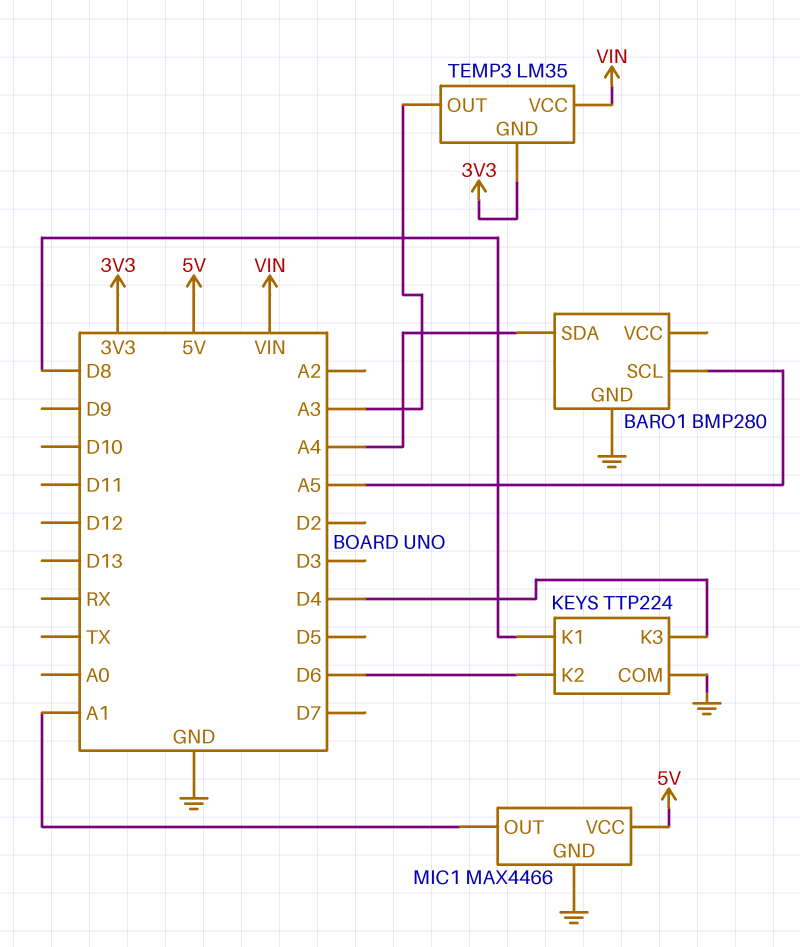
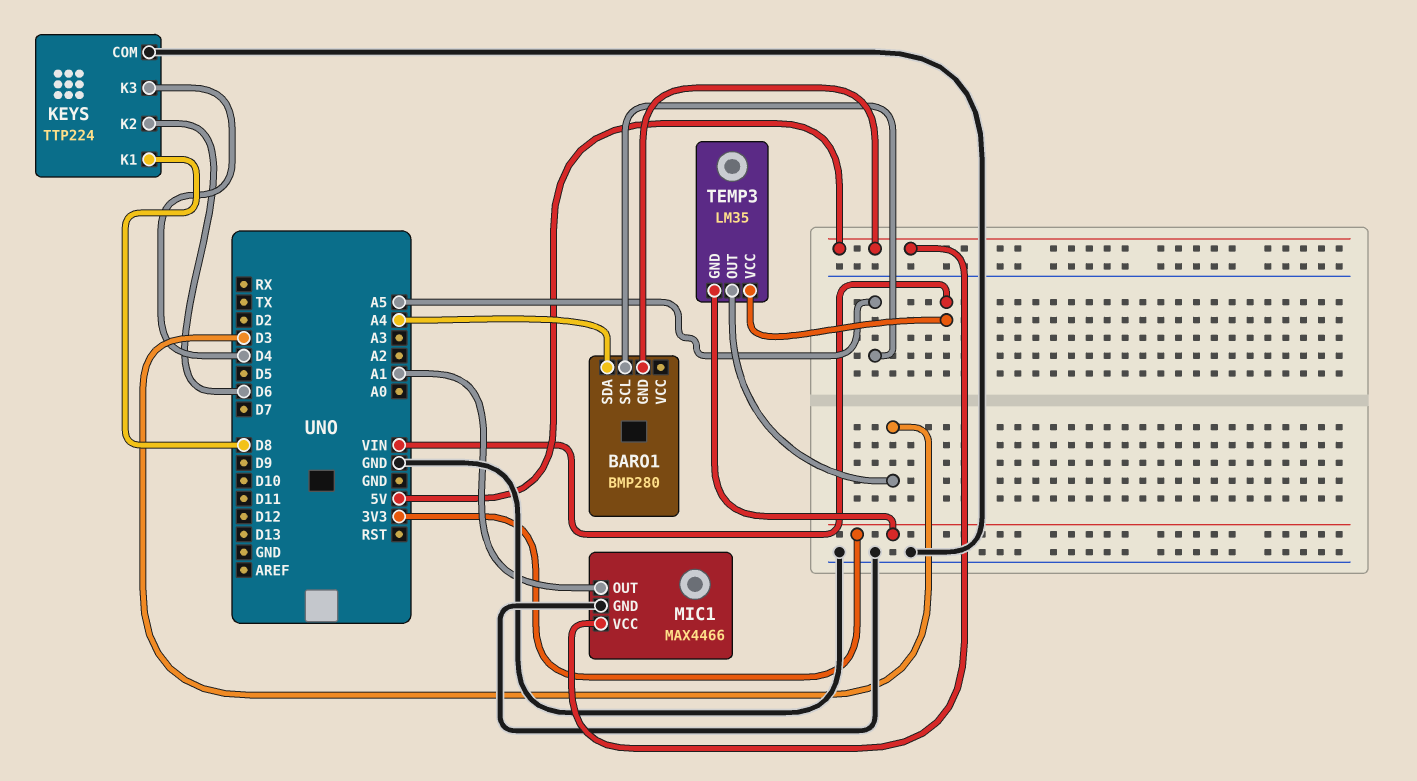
BARO1 pin GND: GND -> 5V
TEMP3 pin OUT: A3 -> D3

